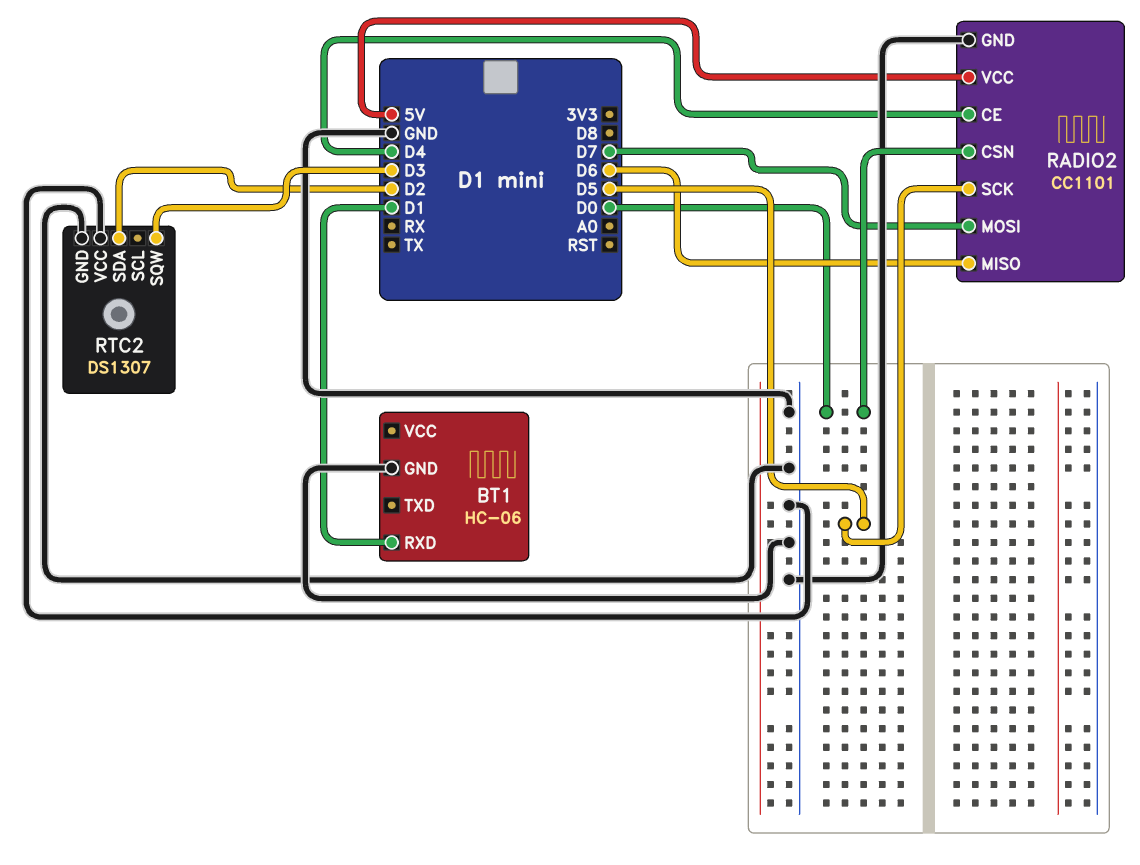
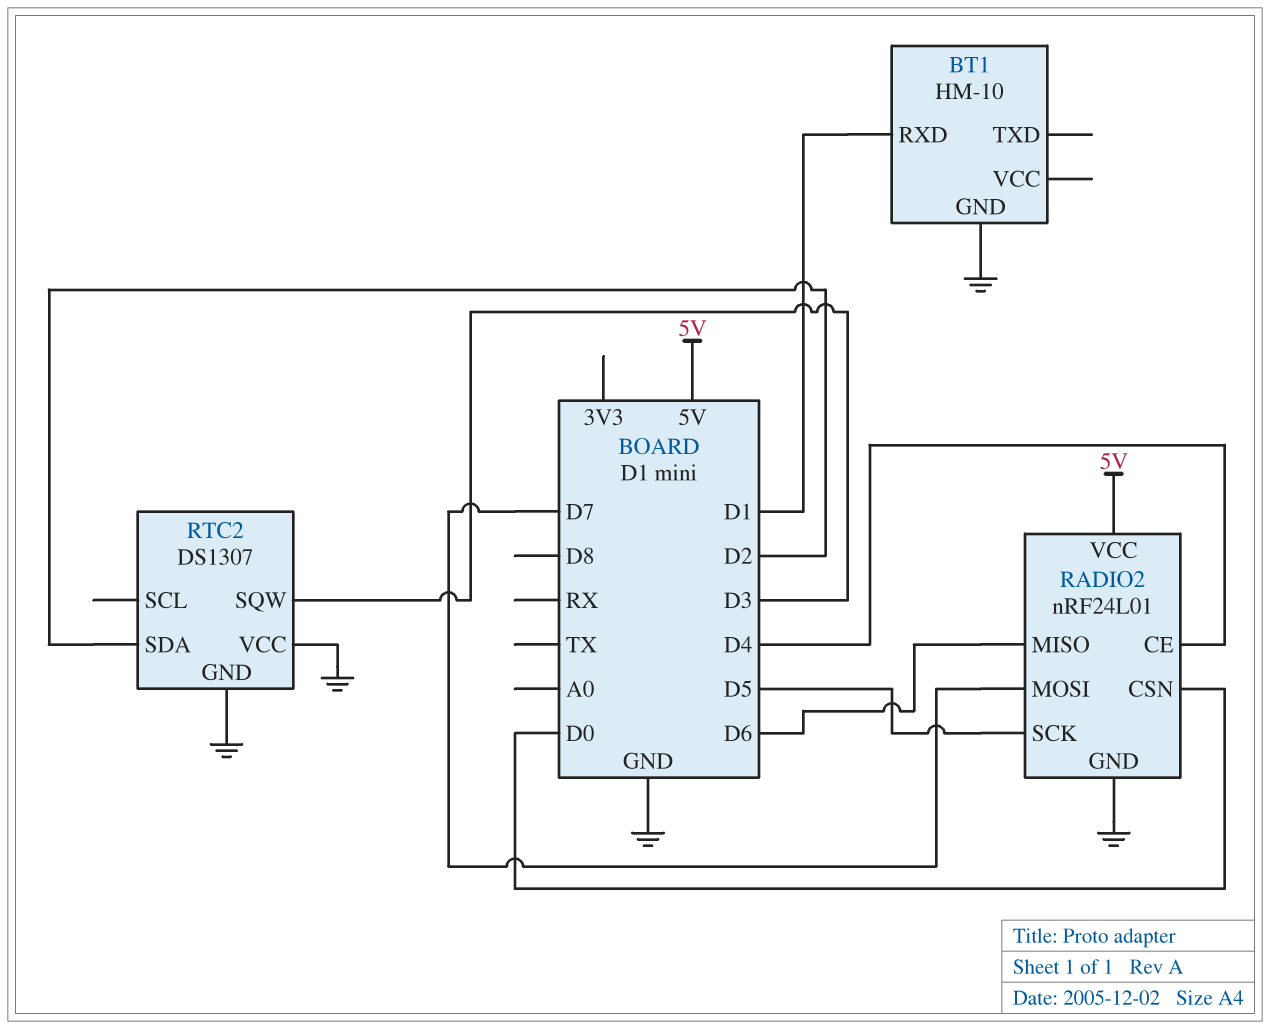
BT1: HC-06 -> HM-10
RADIO2: CC1101 -> nRF24L01

